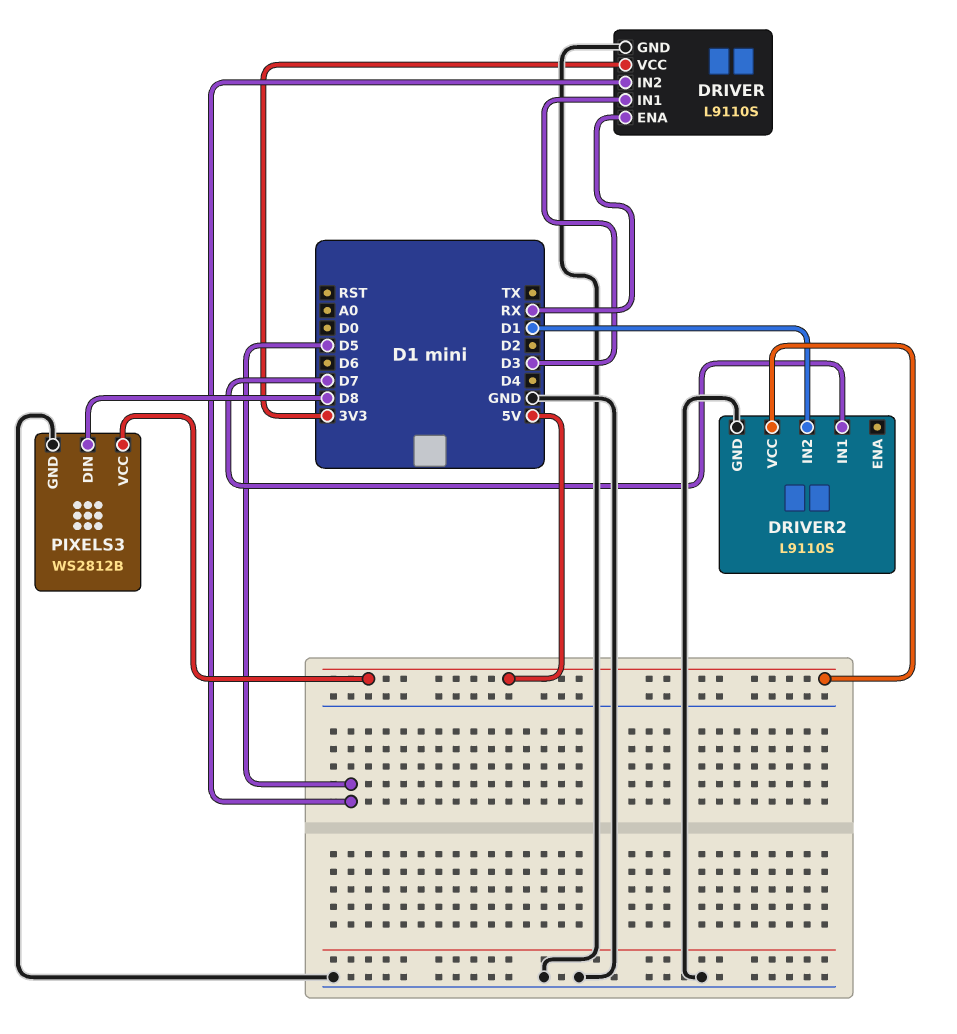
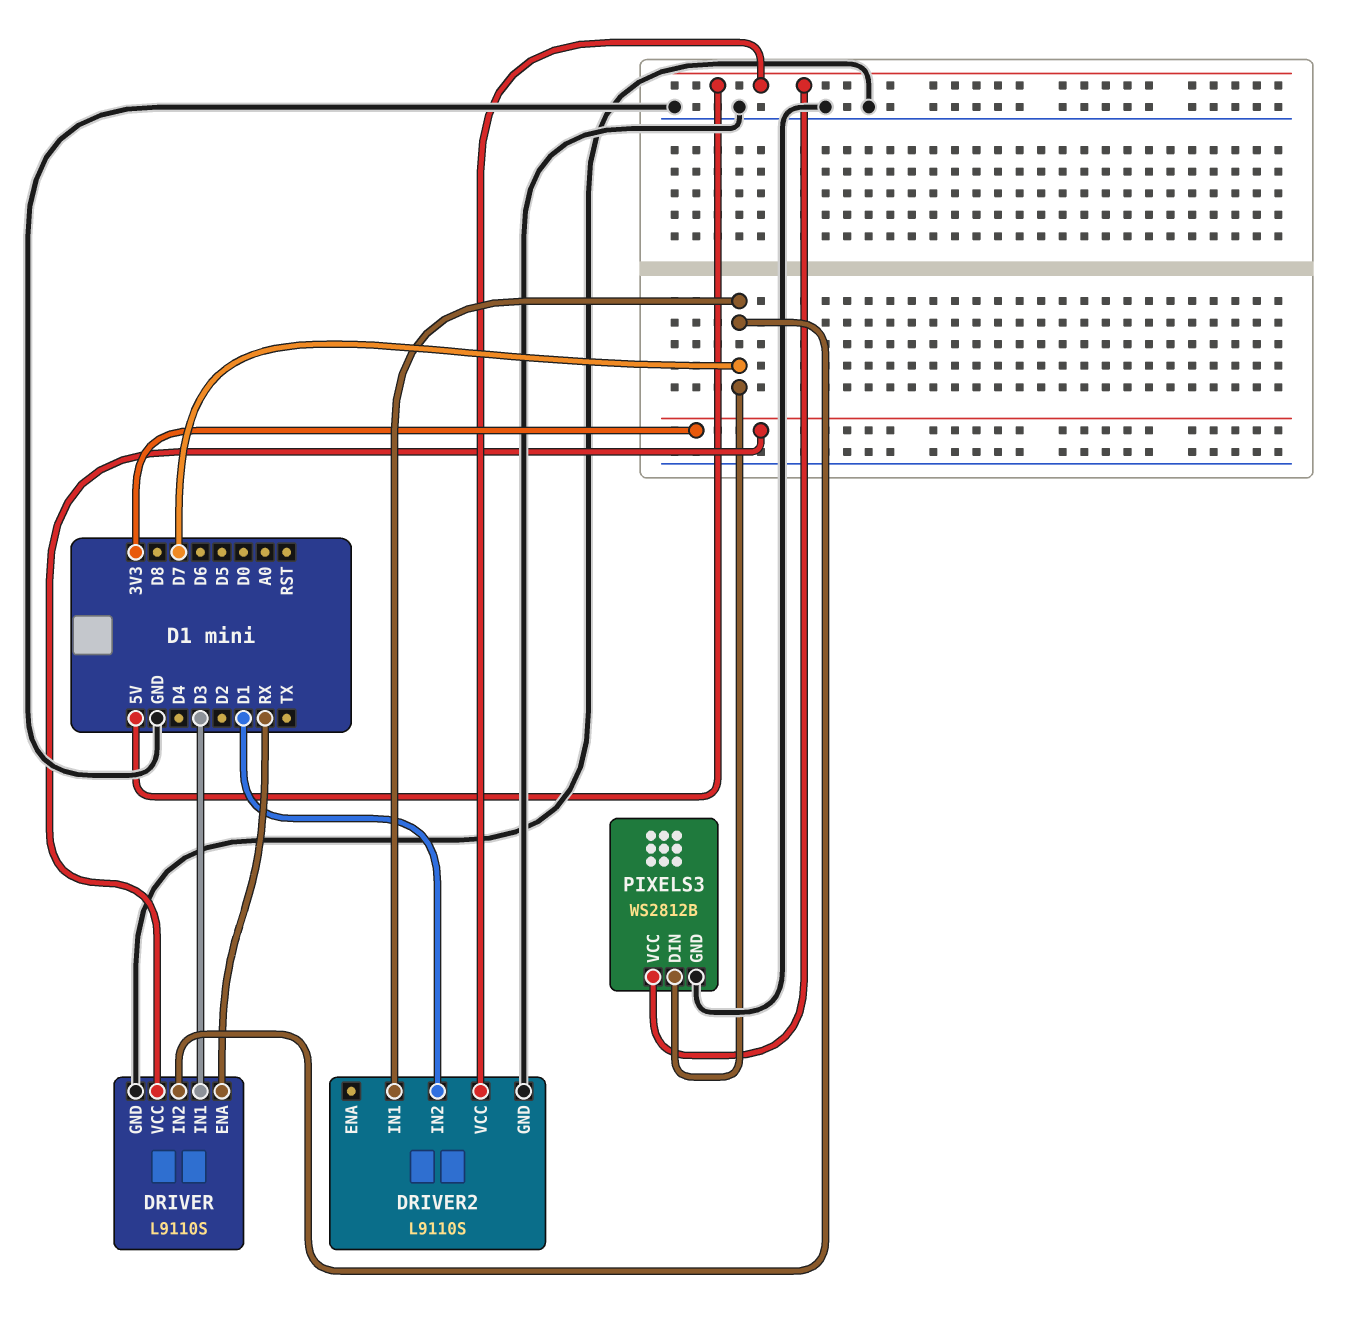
DRIVER pin IN2: D5 -> D7
PIXELS3 pin DIN: D8 -> D7

